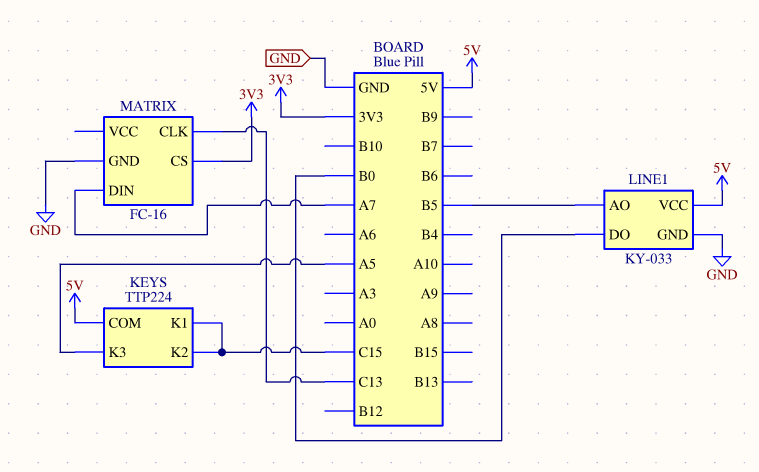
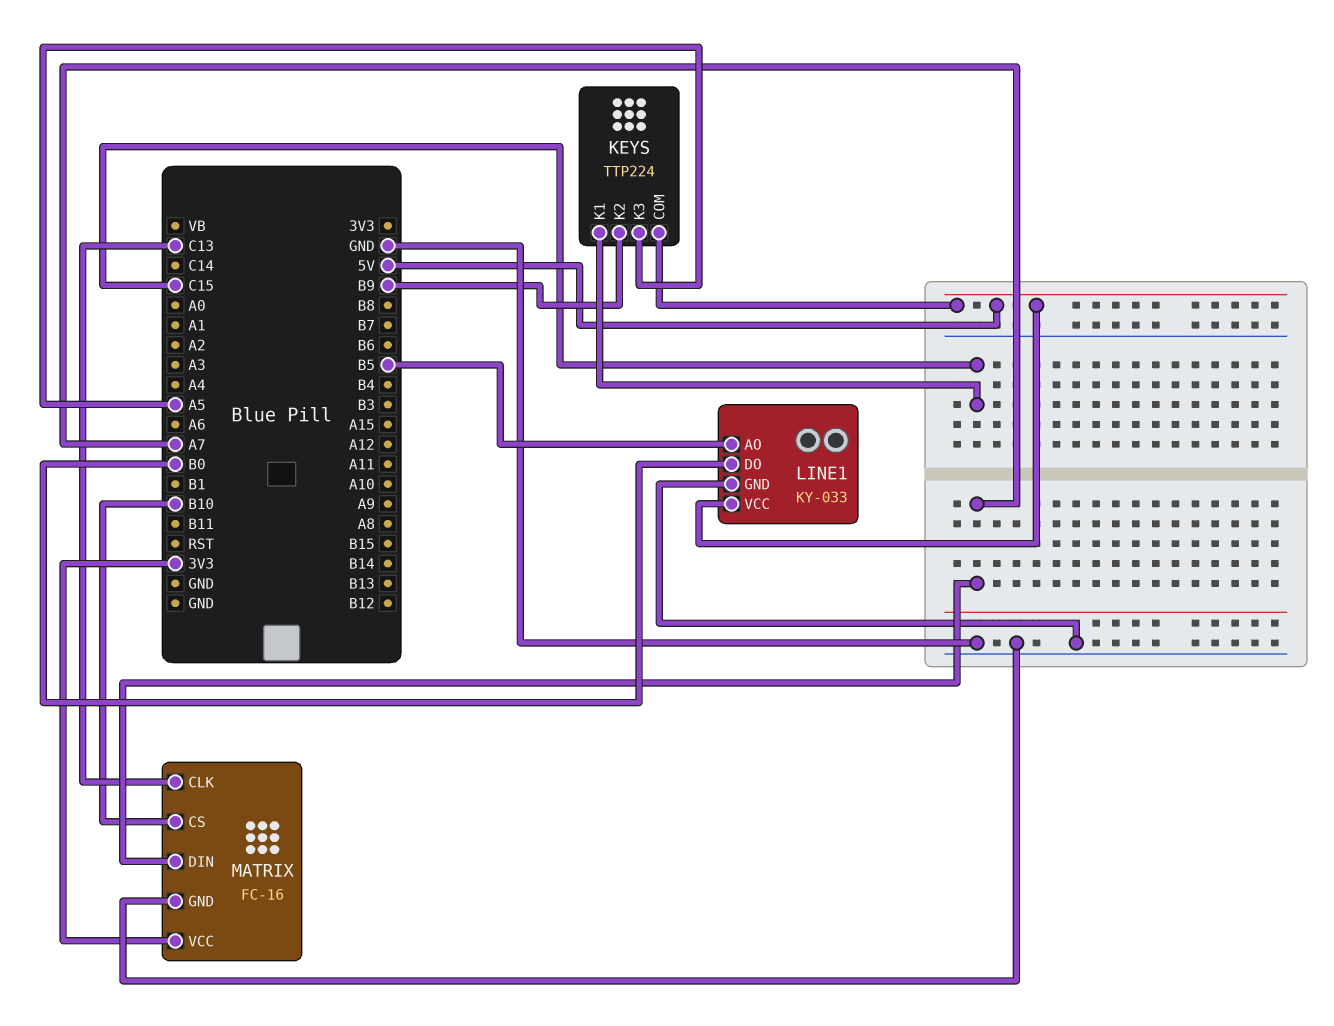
KEYS pin K2: C15 -> B9
MATRIX pin CS: 3V3 -> B10
MATRIX pin VCC: none -> 3V3

